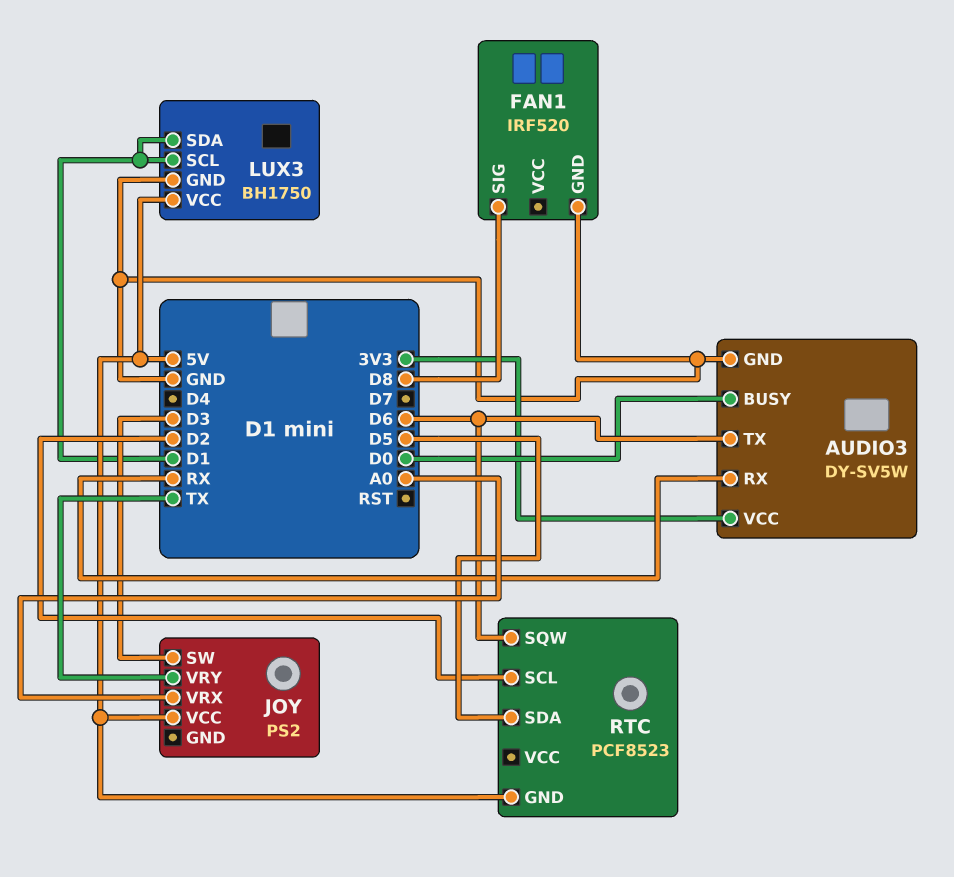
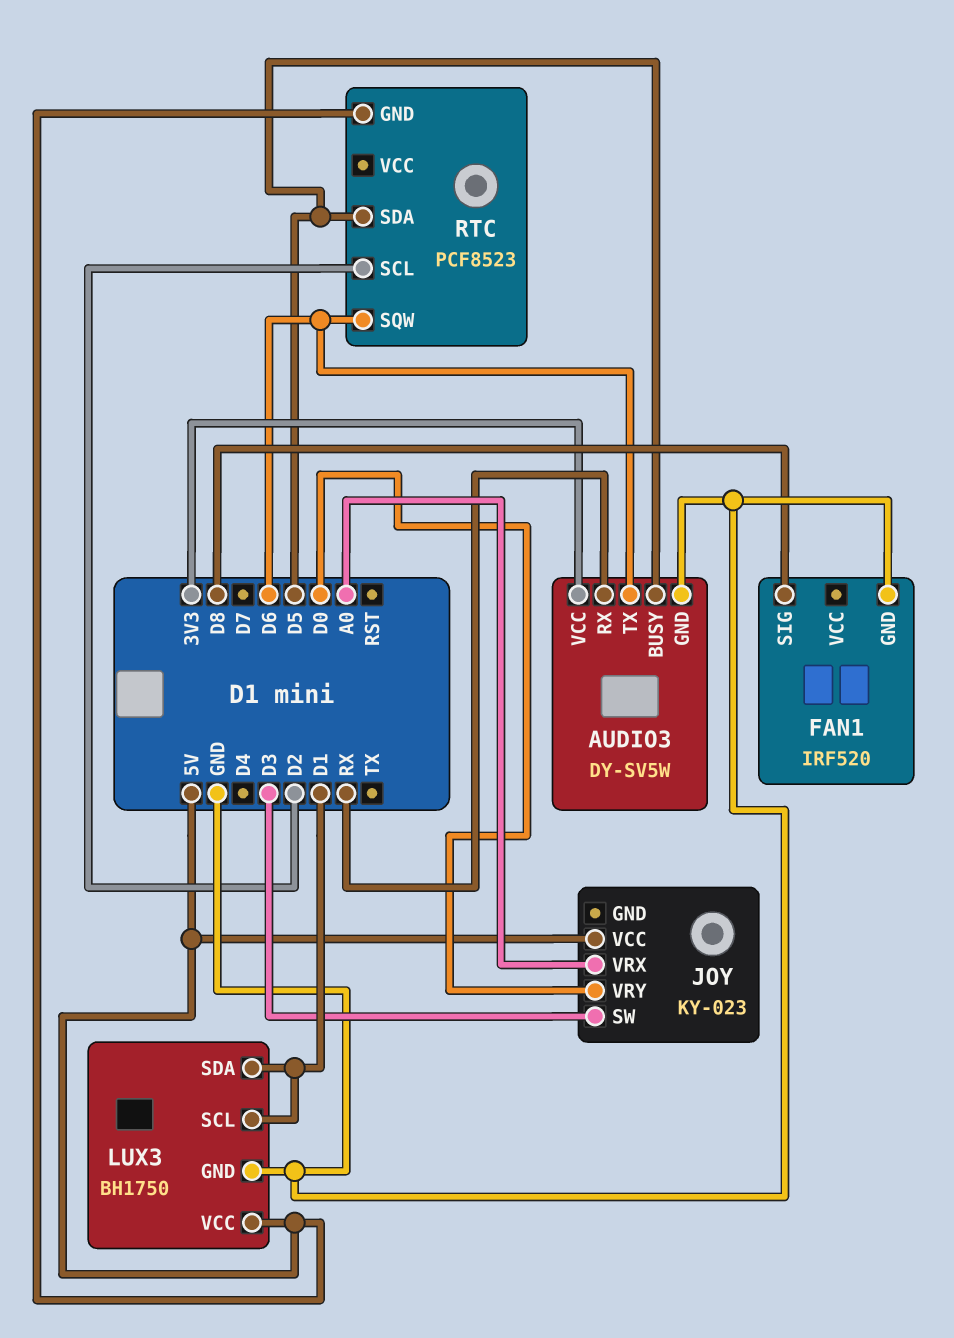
AUDIO3 pin BUSY: D0 -> D5
JOY: PS2 -> KY-023
JOY pin VRY: TX -> D0

